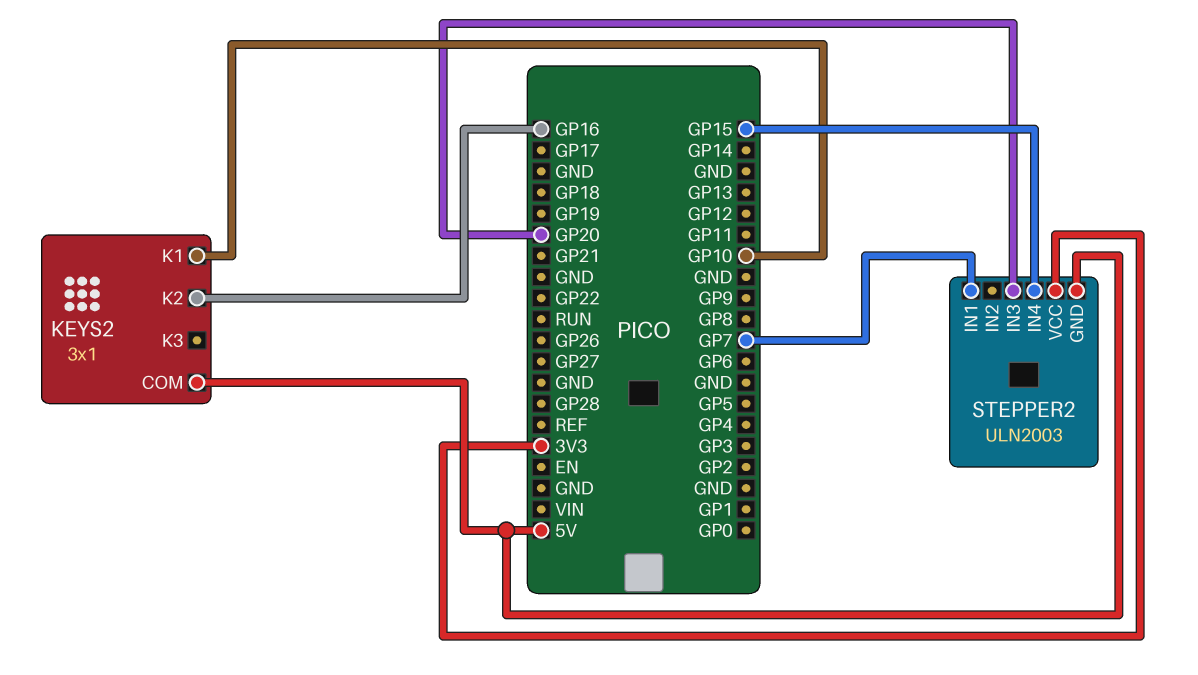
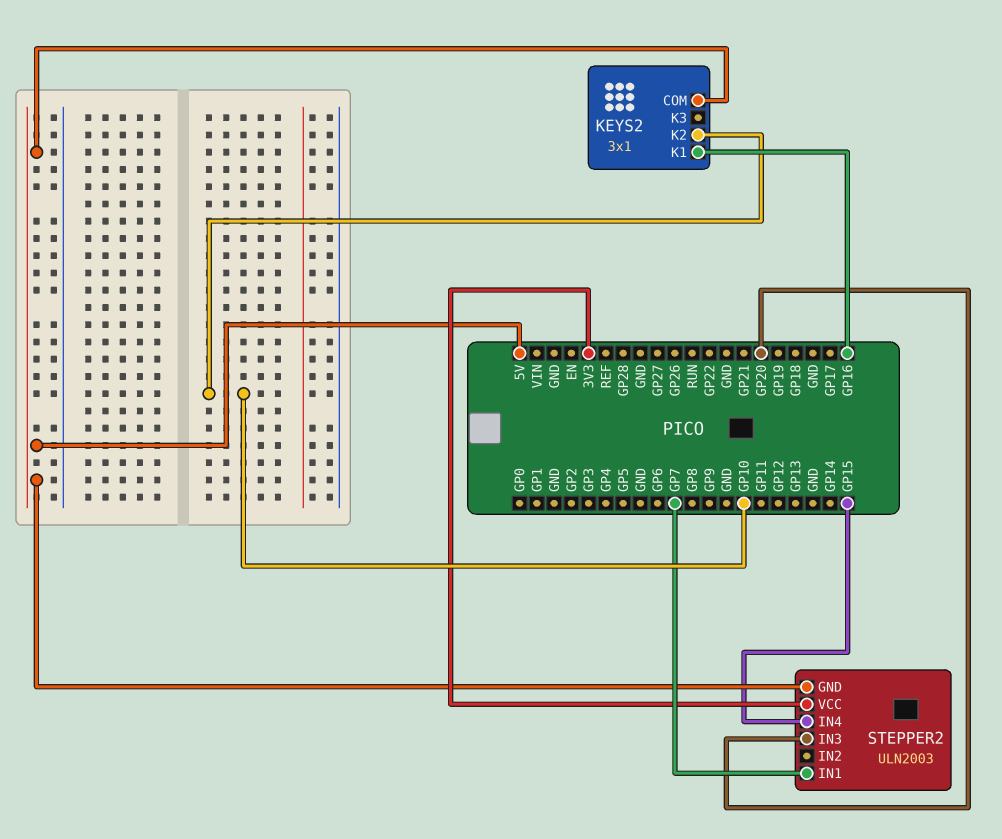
KEYS2 pin K1: GP10 -> GP16
KEYS2 pin K2: GP16 -> GP10

